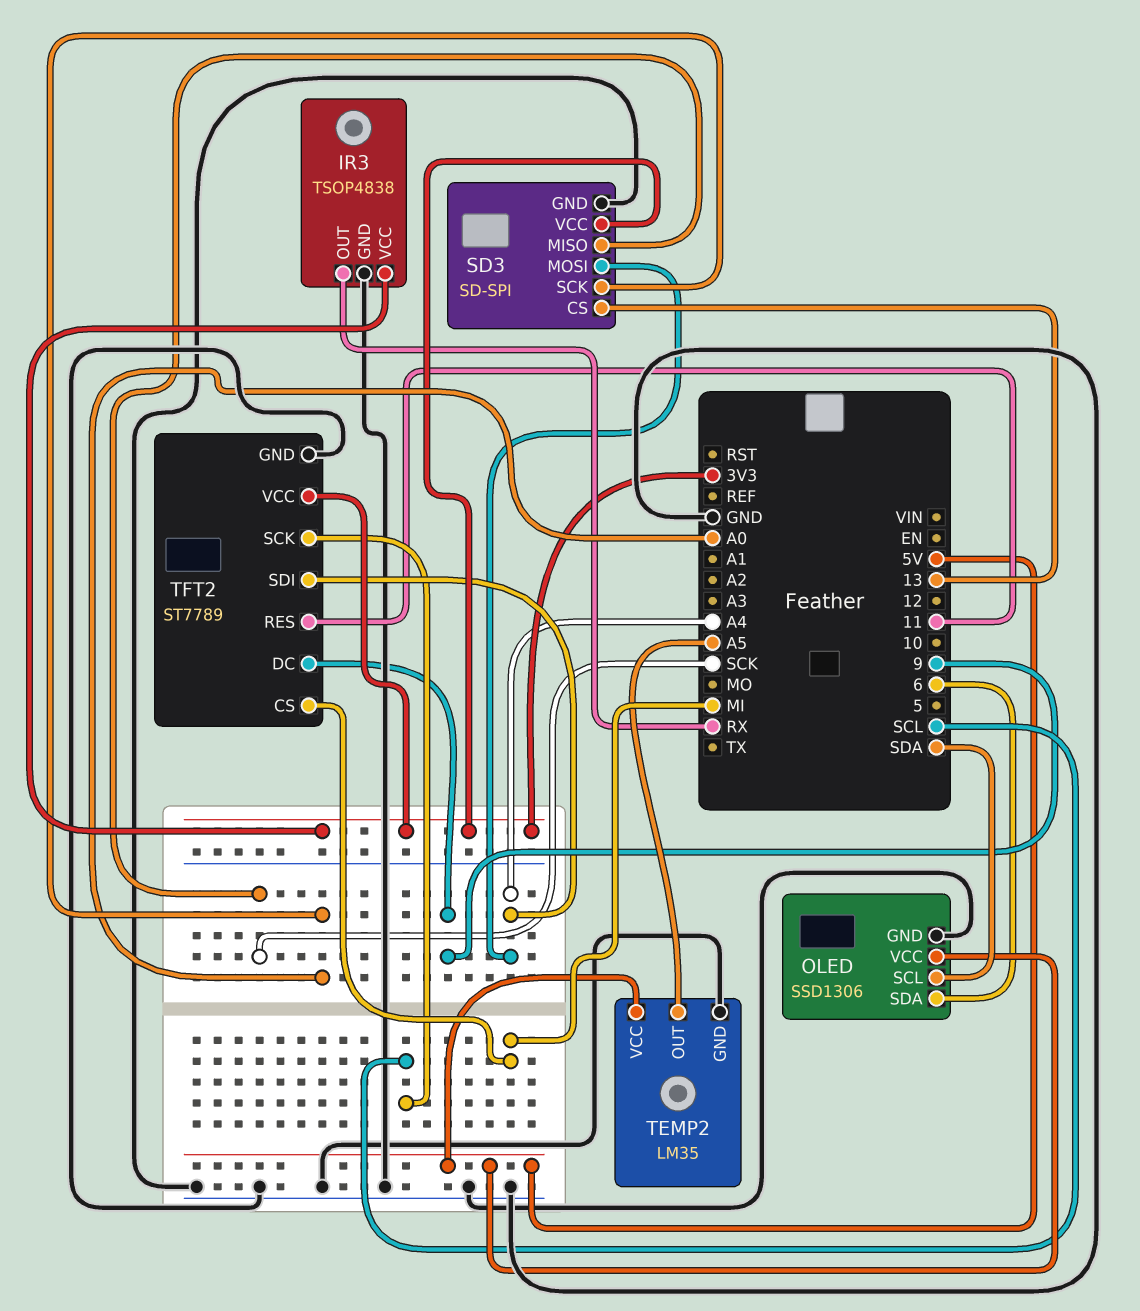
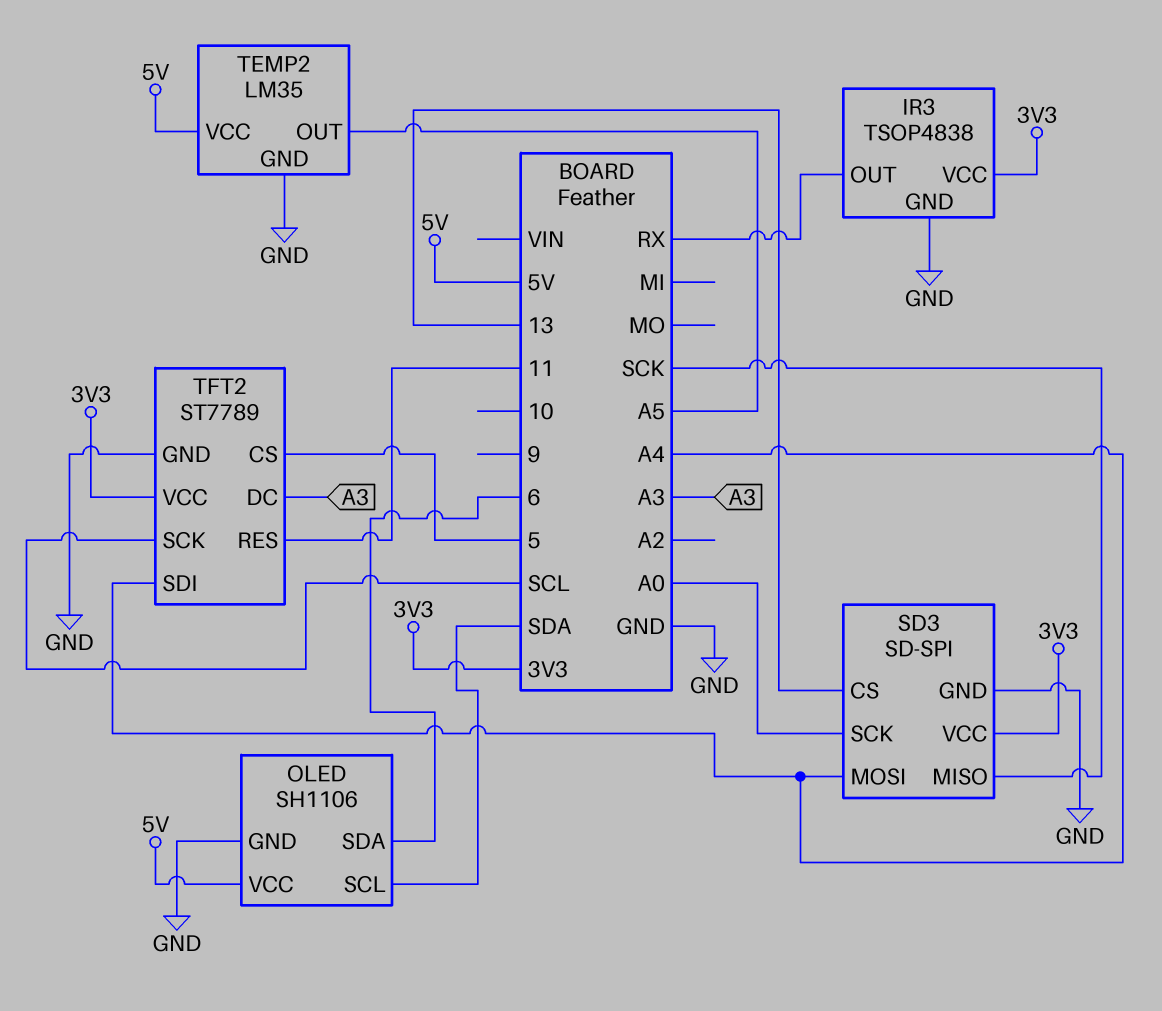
OLED: SSD1306 -> SH1106
TFT2 pin CS: MI -> 5
TFT2 pin DC: 9 -> A3

